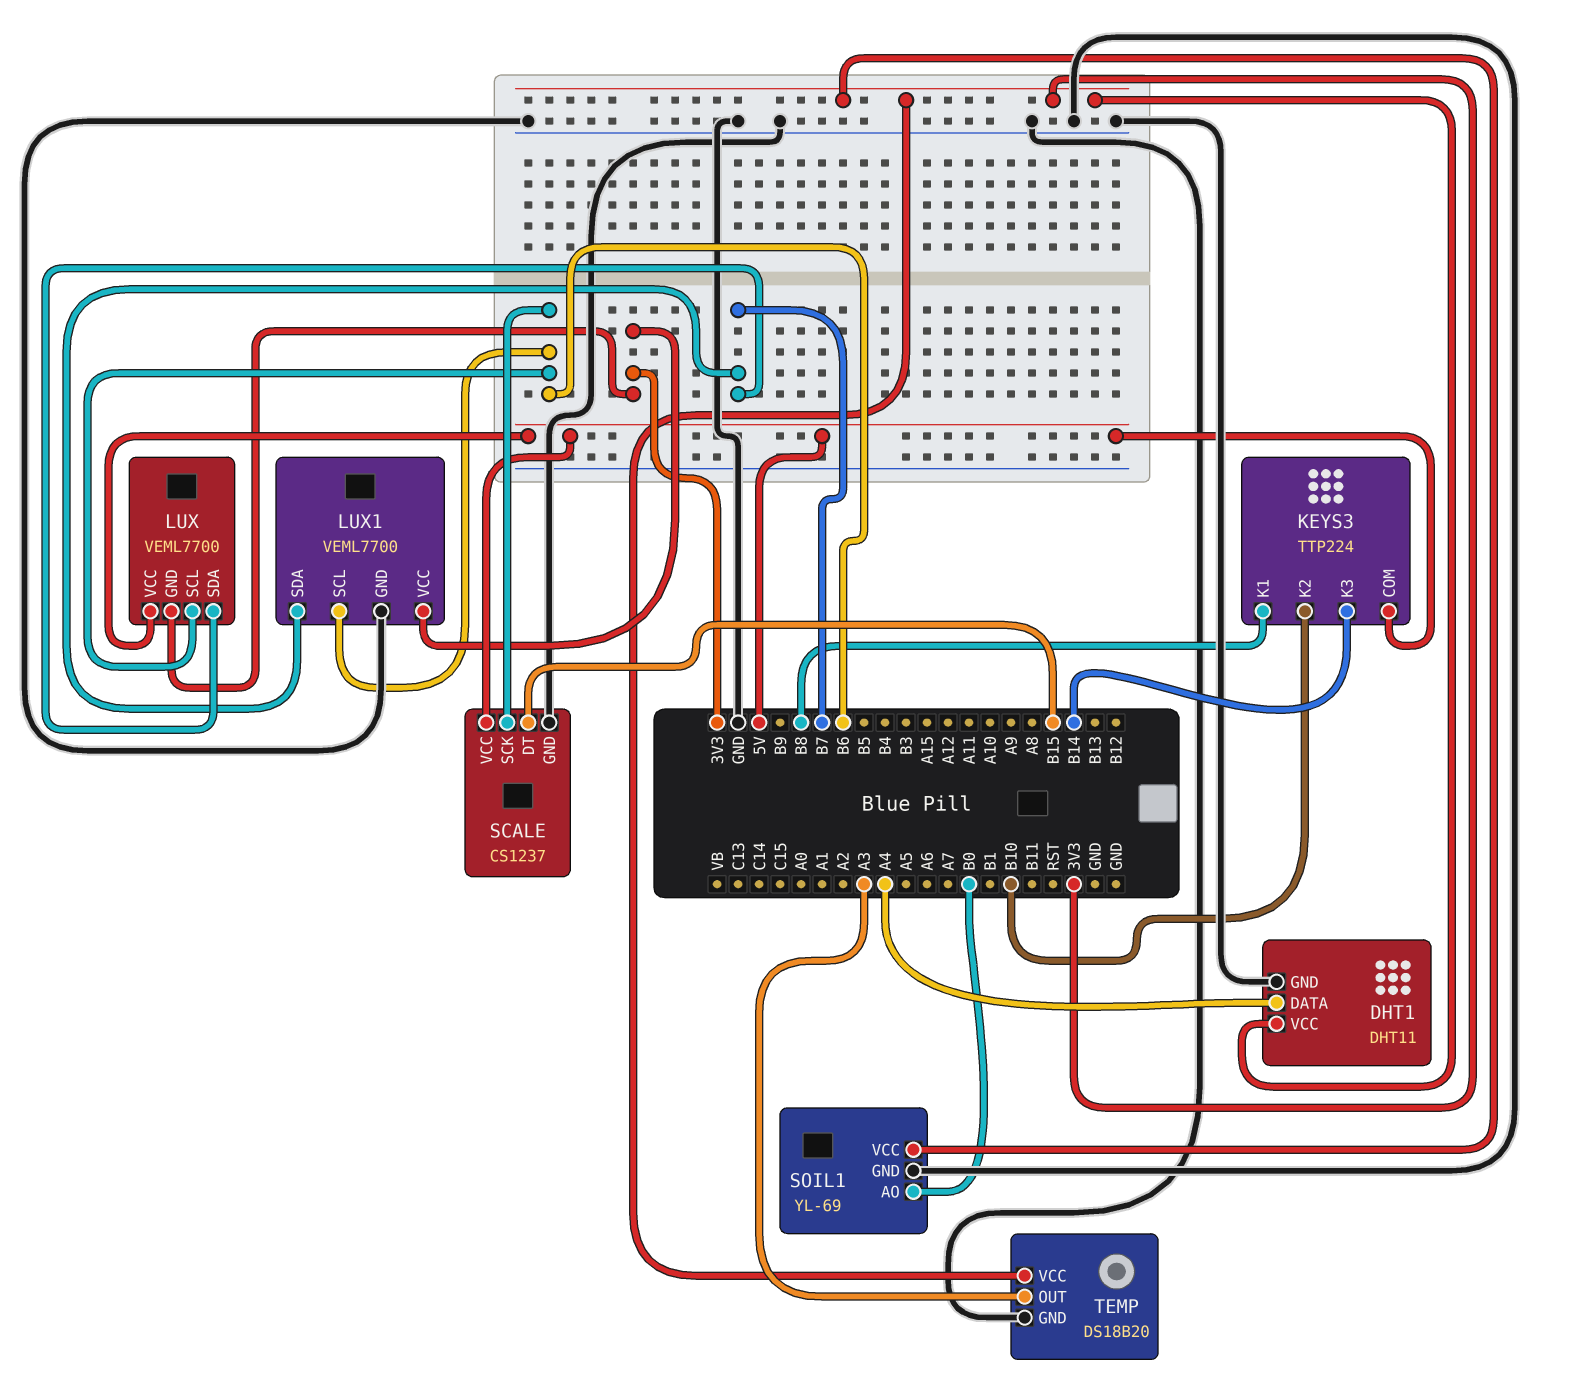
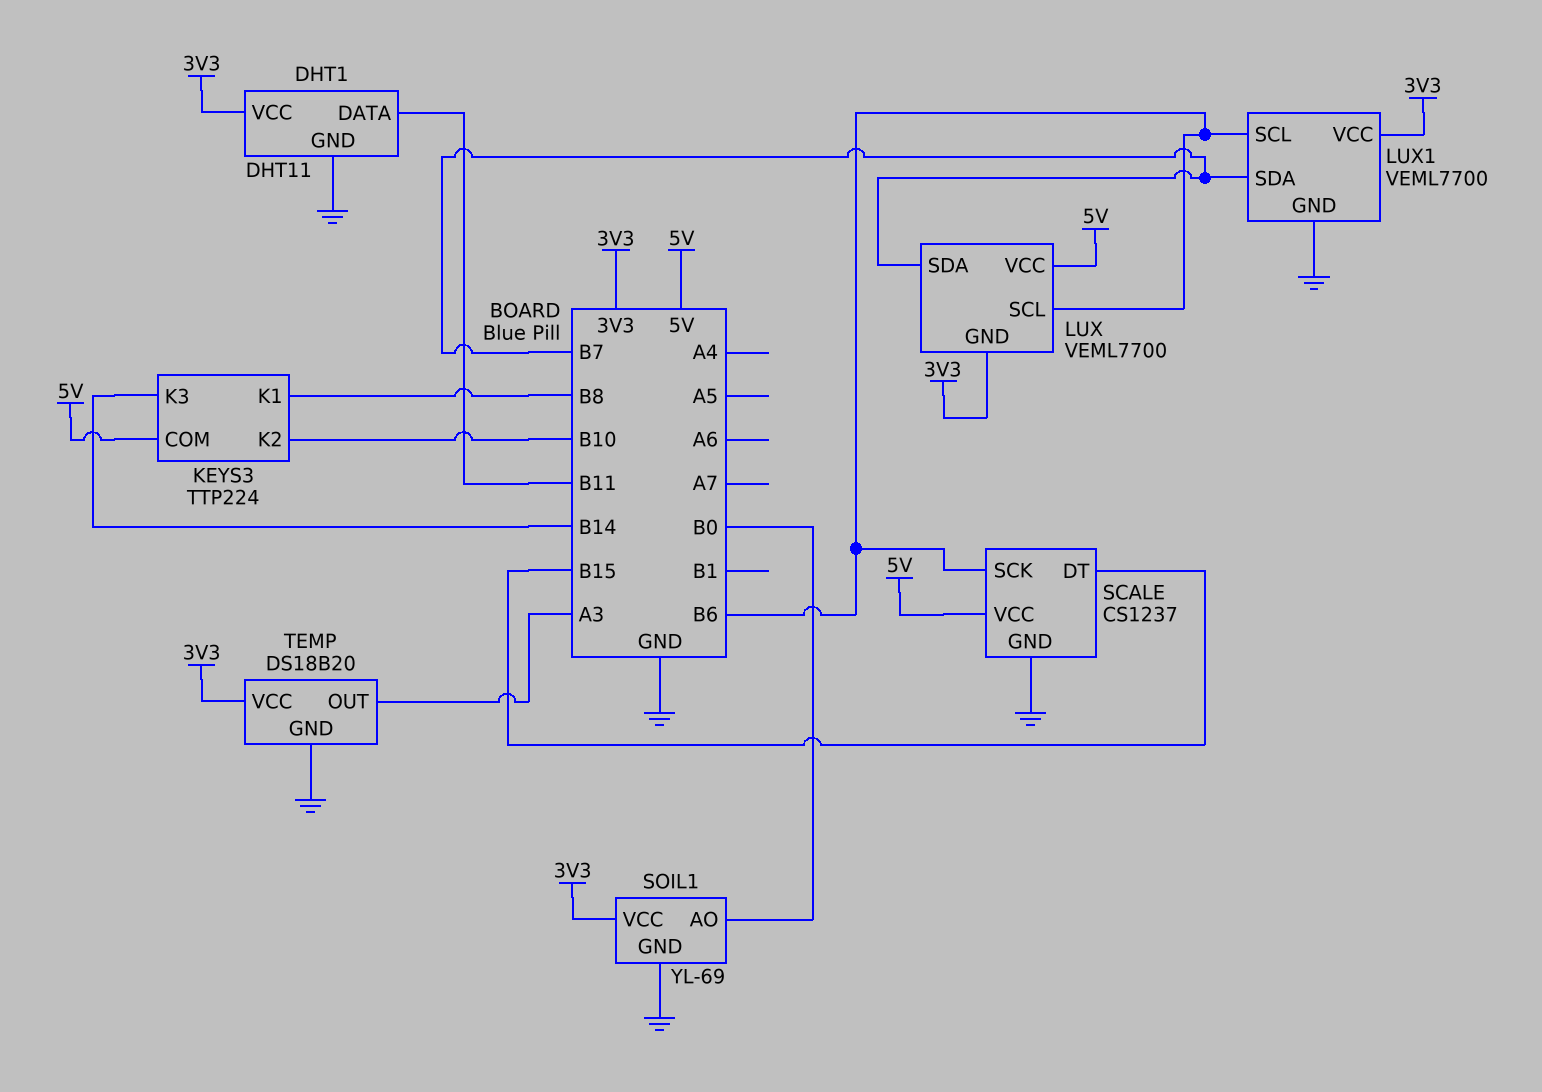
DHT1 pin DATA: A4 -> B11

